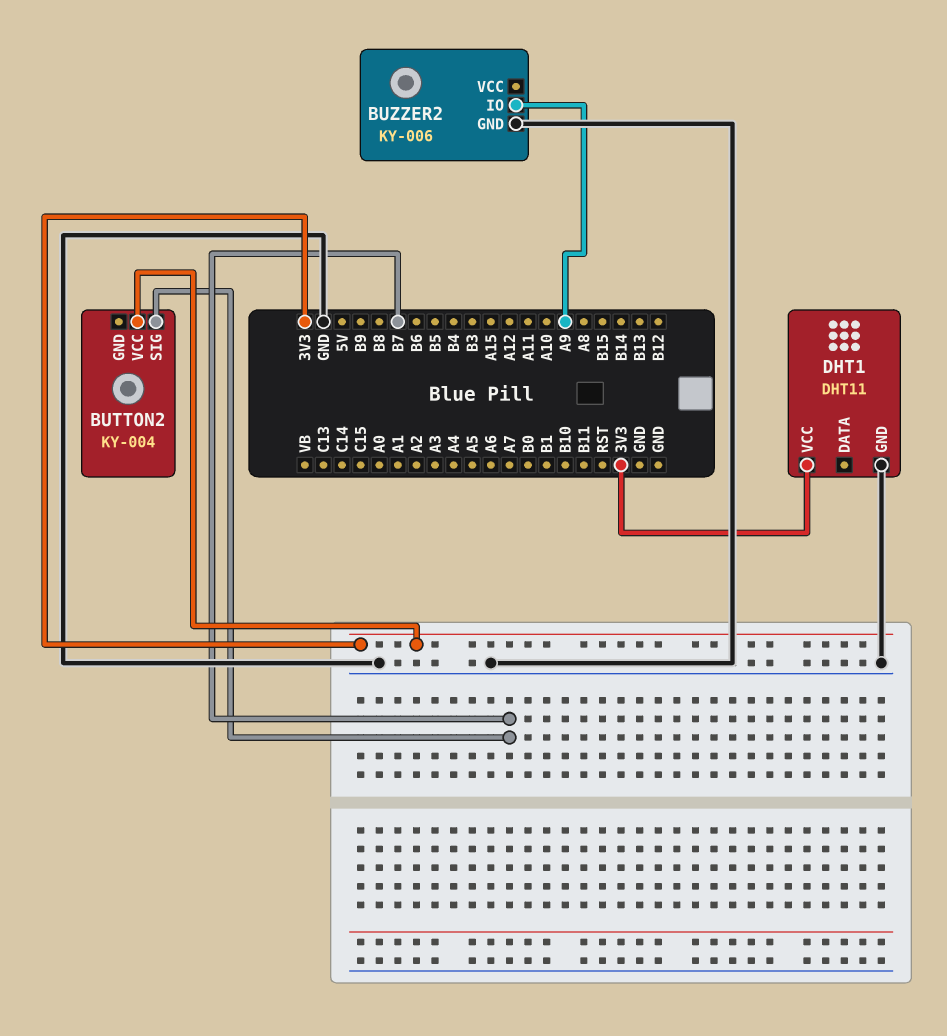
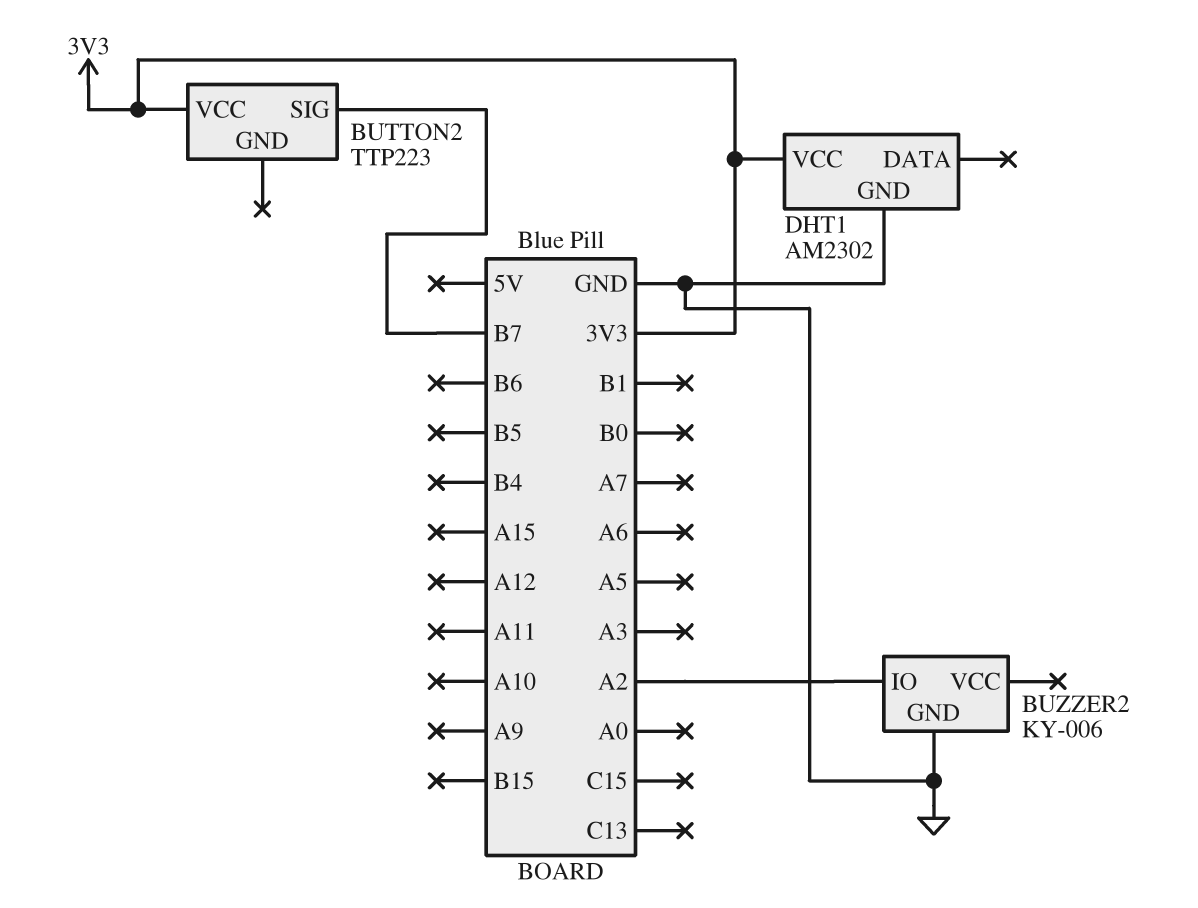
BUTTON2: KY-004 -> TTP223
BUZZER2 pin IO: A9 -> A2
DHT1: DHT11 -> AM2302

